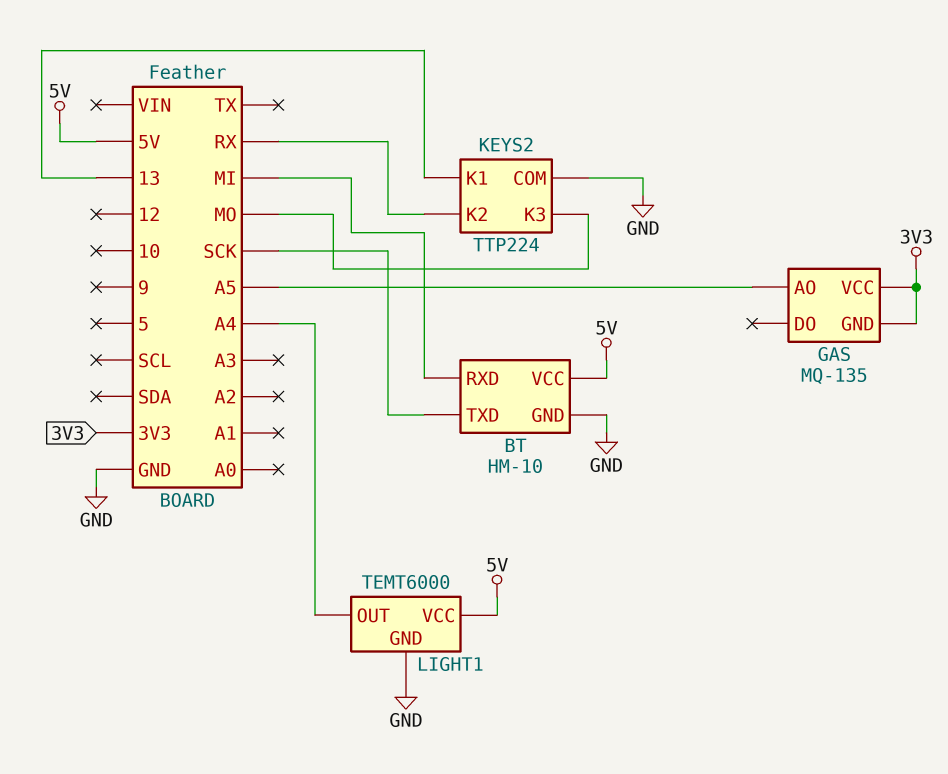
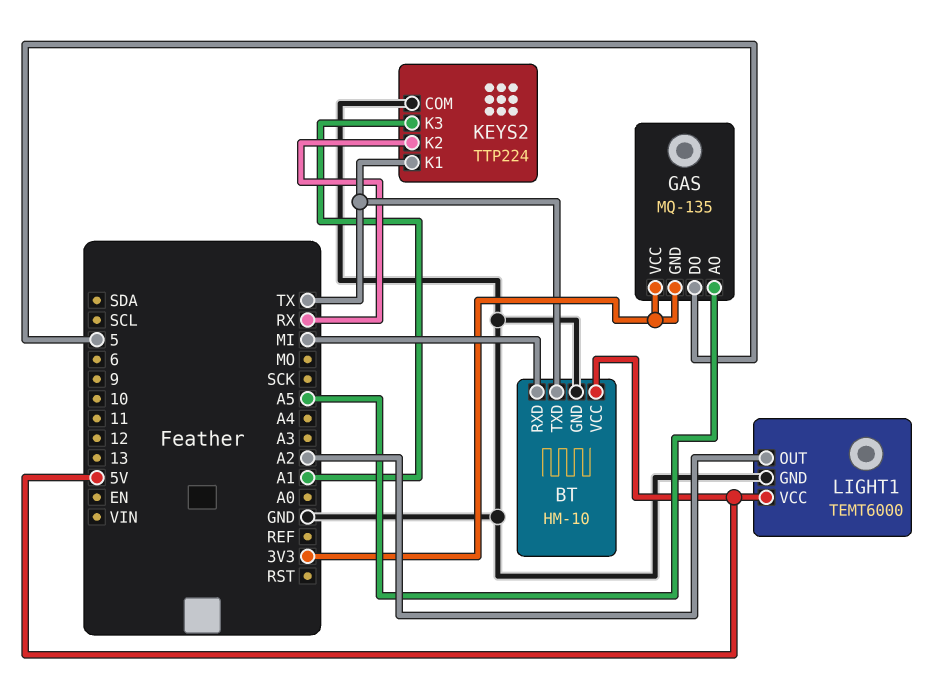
BT pin TXD: SCK -> TX
GAS pin DO: none -> 5
KEYS2 pin K1: 13 -> TX
KEYS2 pin K3: MO -> A1
LIGHT1 pin OUT: A4 -> A2

